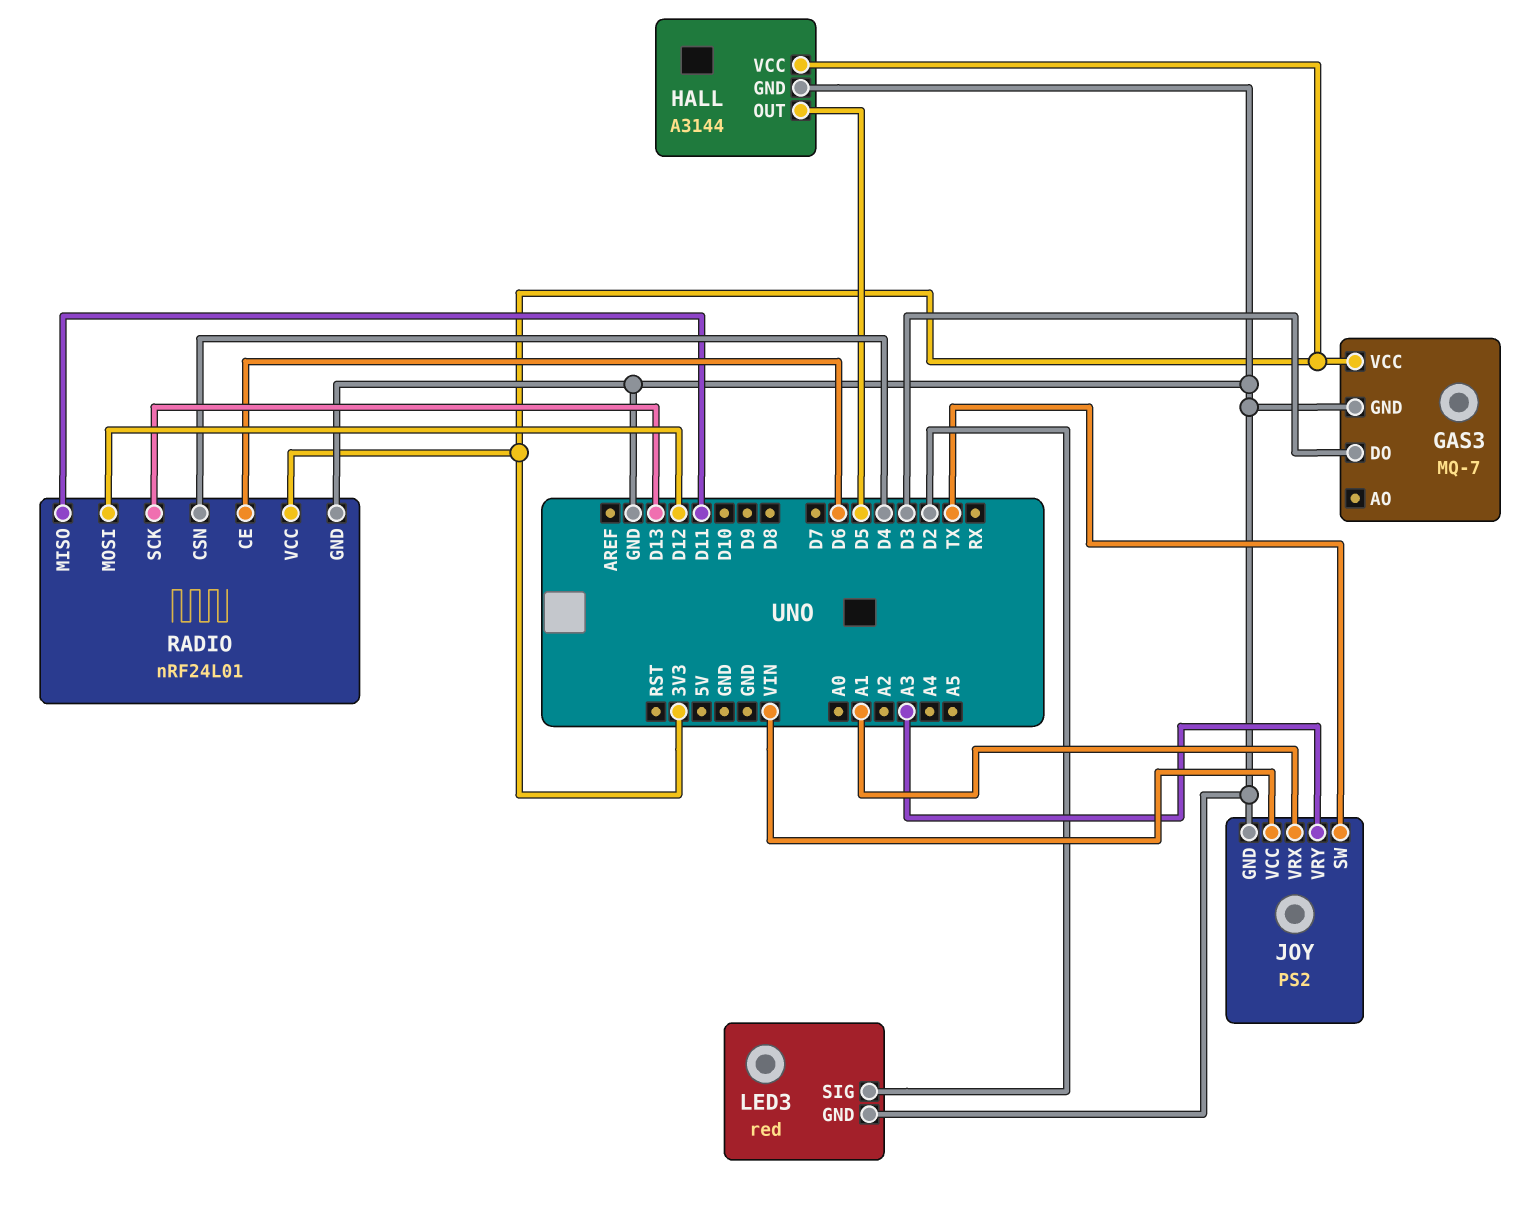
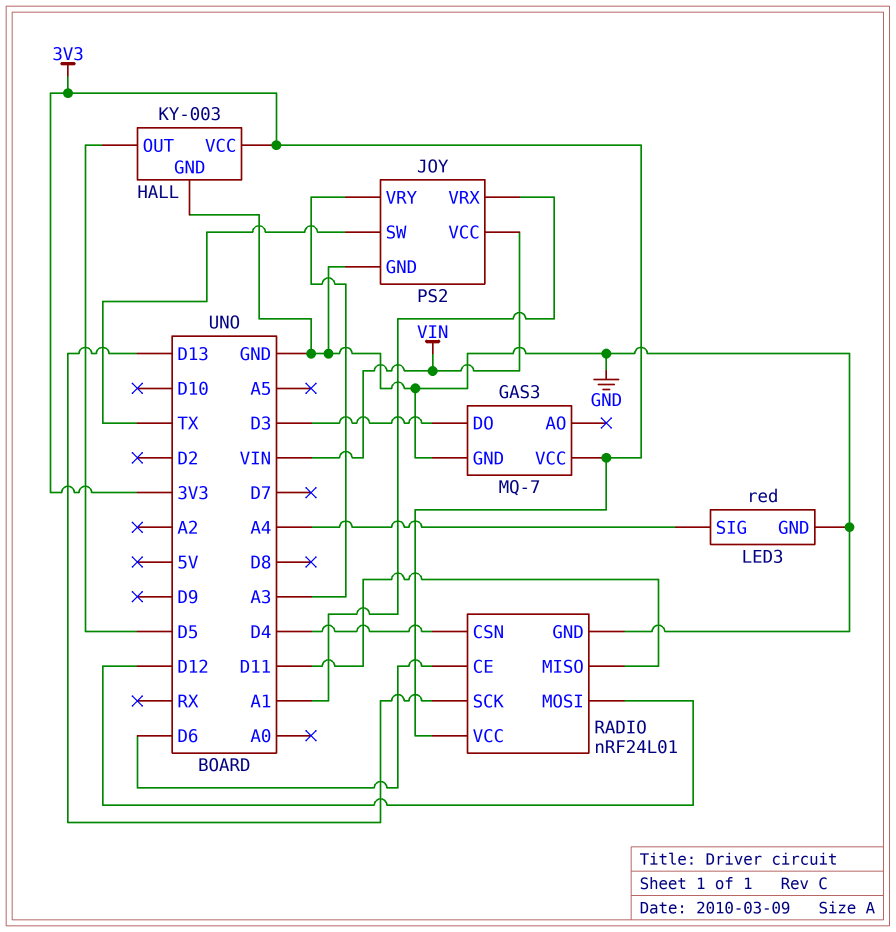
HALL: A3144 -> KY-003
LED3 pin SIG: D2 -> A4

